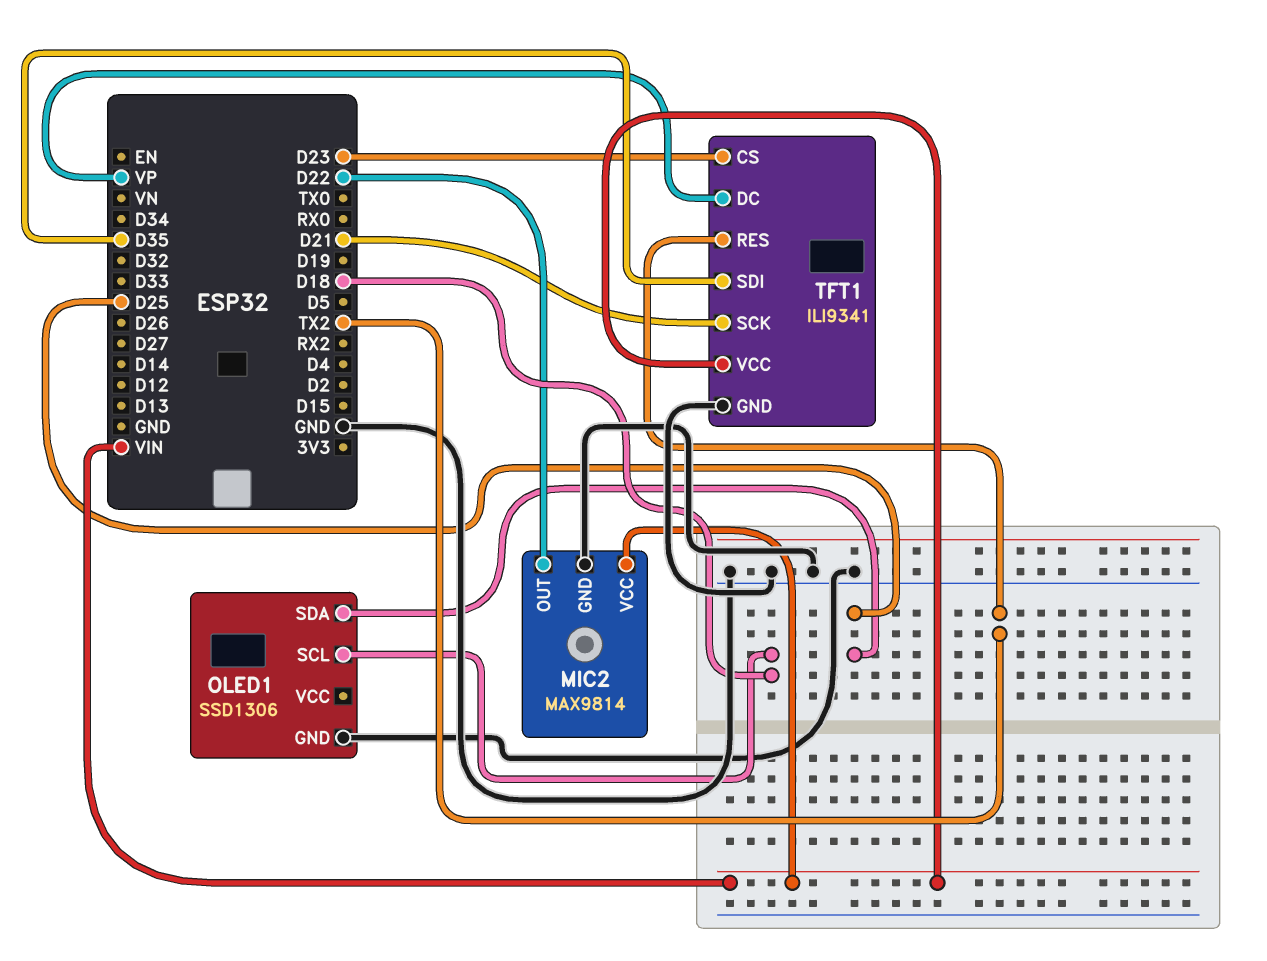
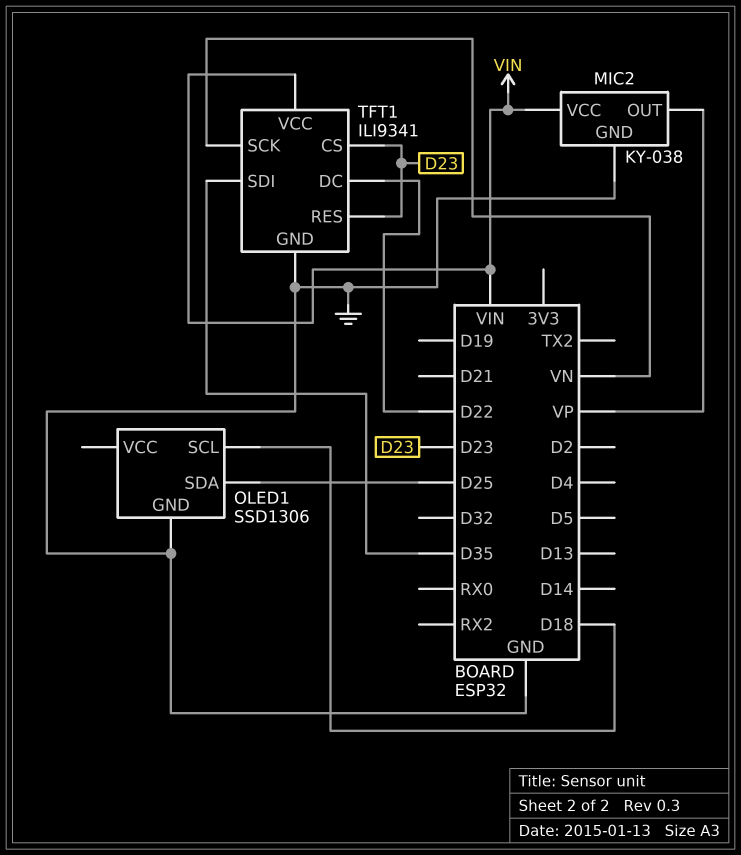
MIC2: MAX9814 -> KY-038
MIC2 pin OUT: D22 -> VP
TFT1 pin DC: VP -> D22
TFT1 pin RES: TX2 -> D23
TFT1 pin SCK: D21 -> VN

